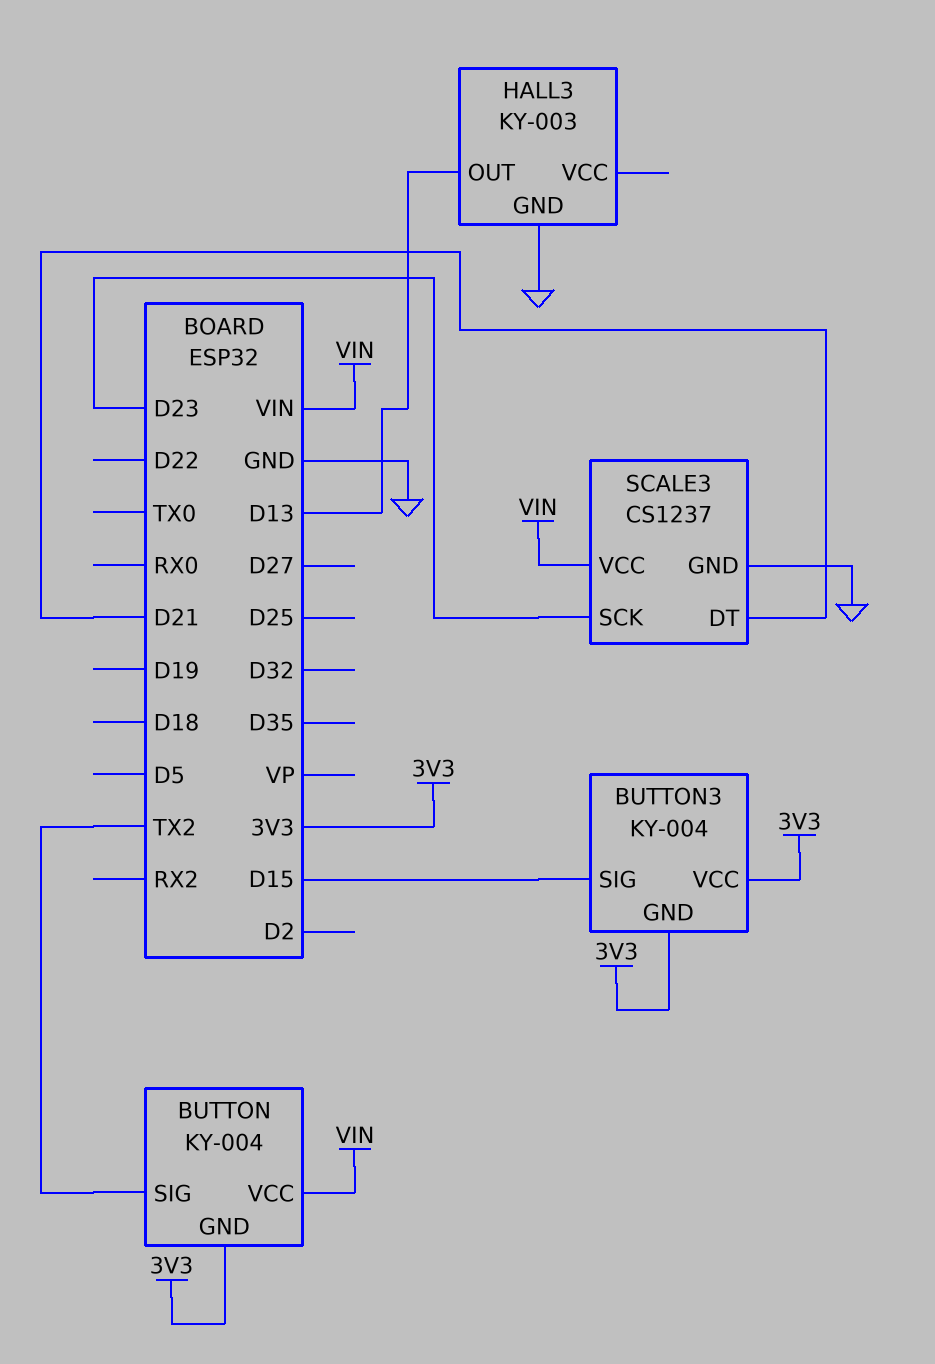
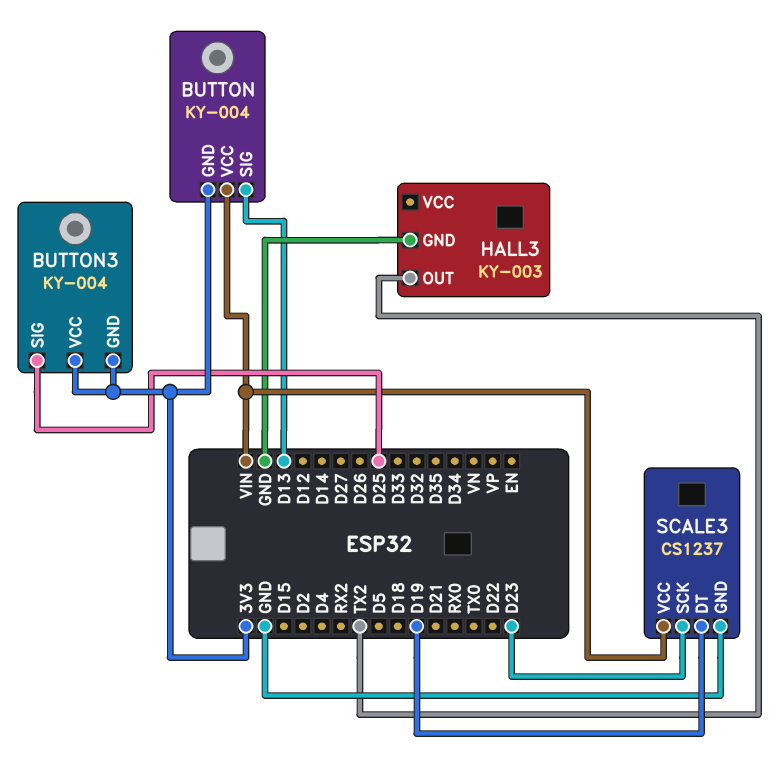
BUTTON pin SIG: TX2 -> D13
BUTTON3 pin SIG: D15 -> D25
HALL3 pin OUT: D13 -> TX2
SCALE3 pin DT: D21 -> D19

